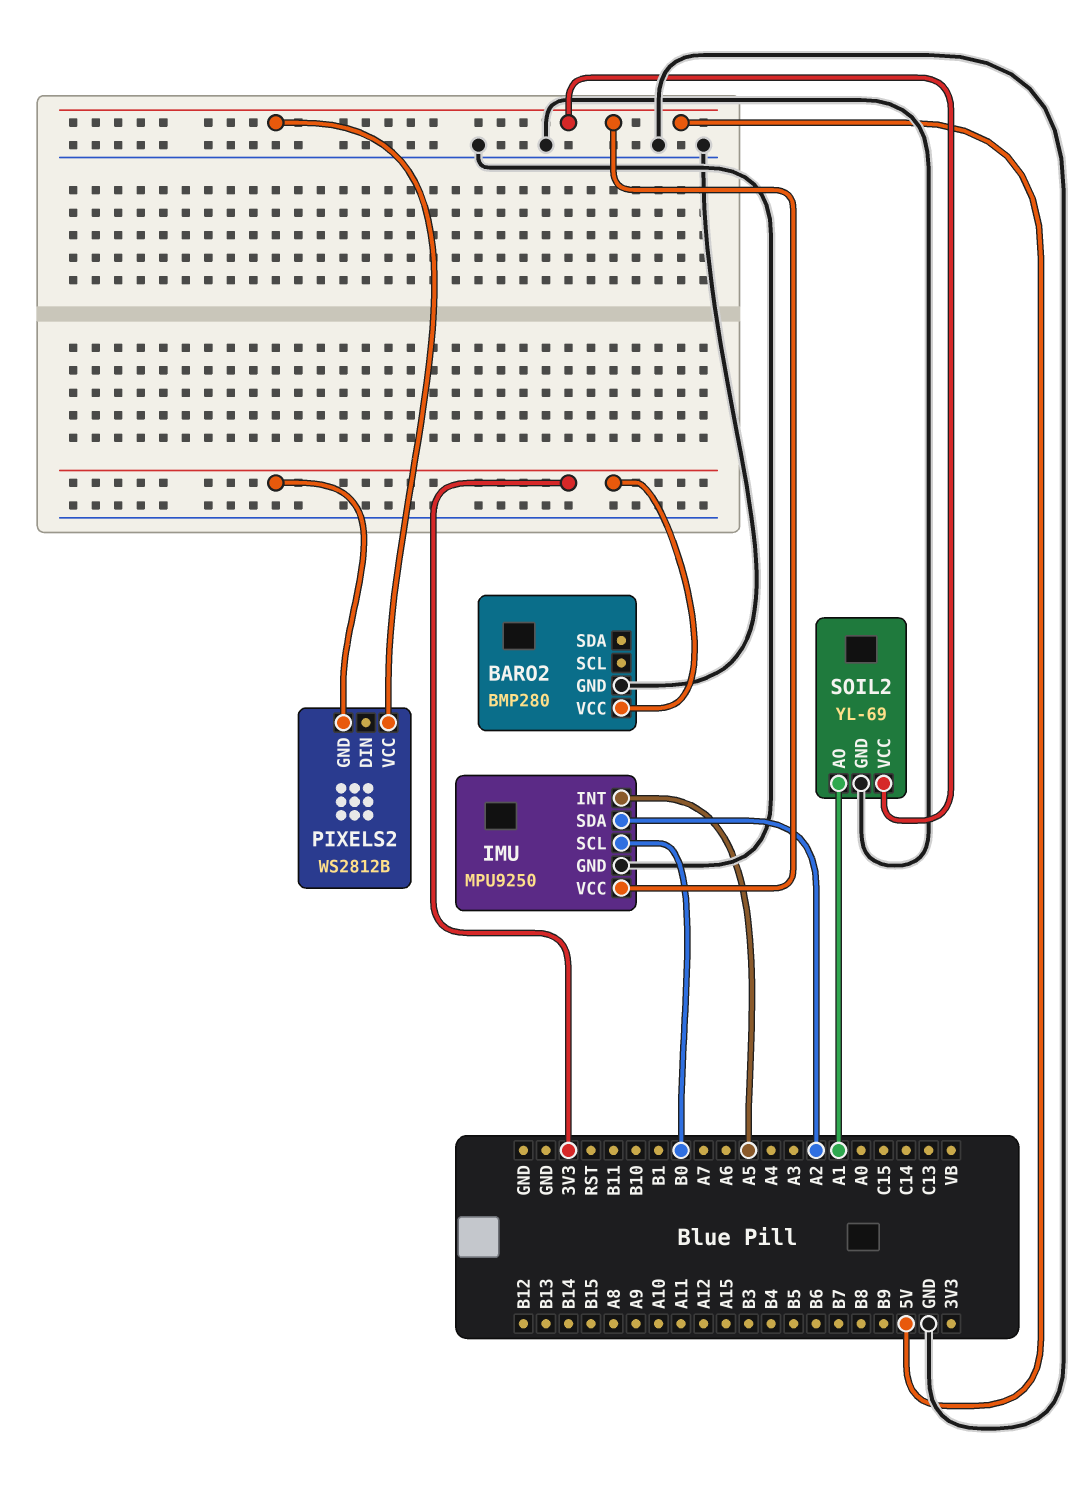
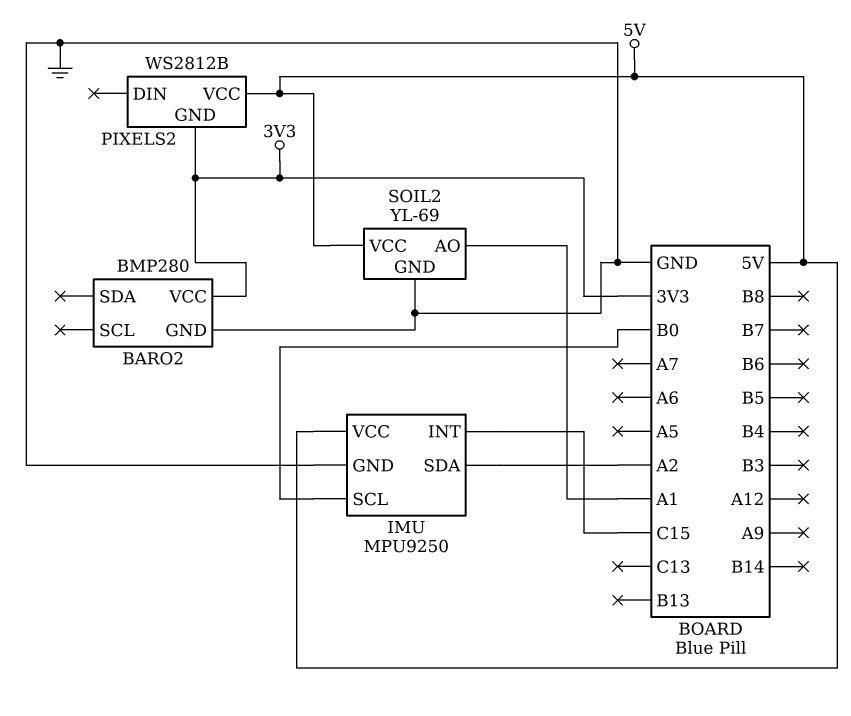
IMU pin INT: A5 -> C15

